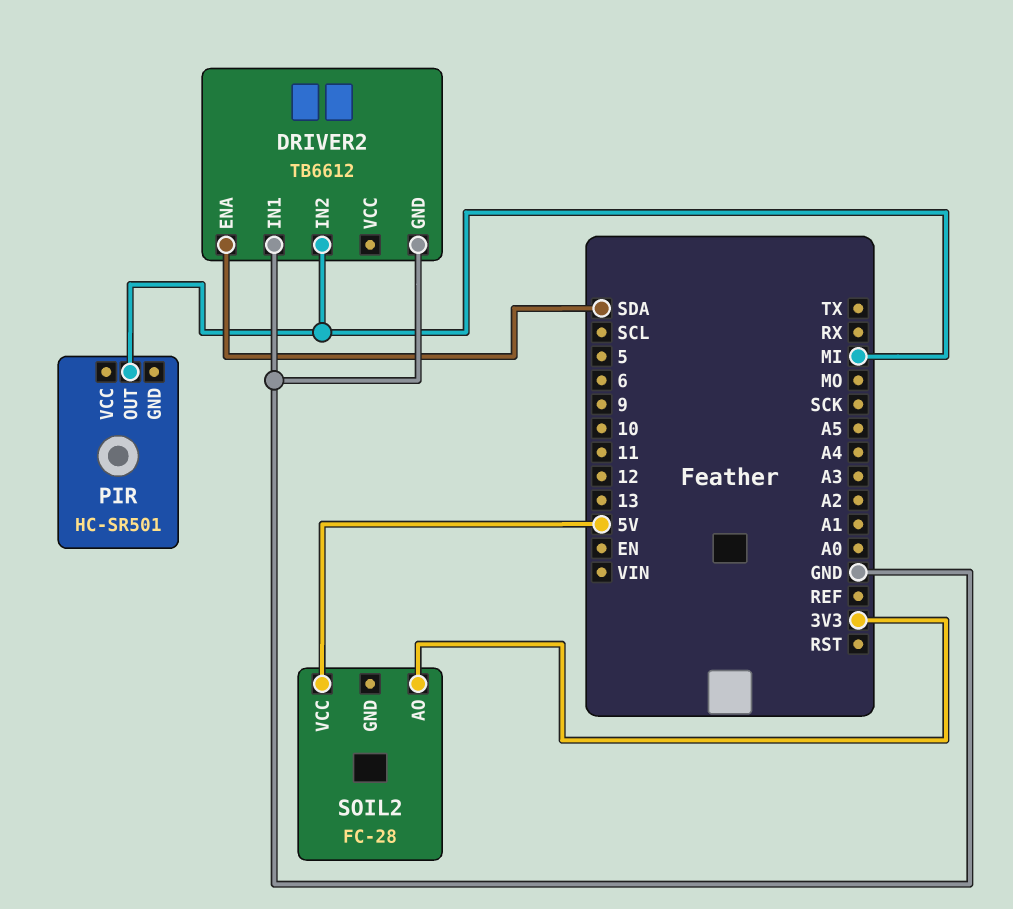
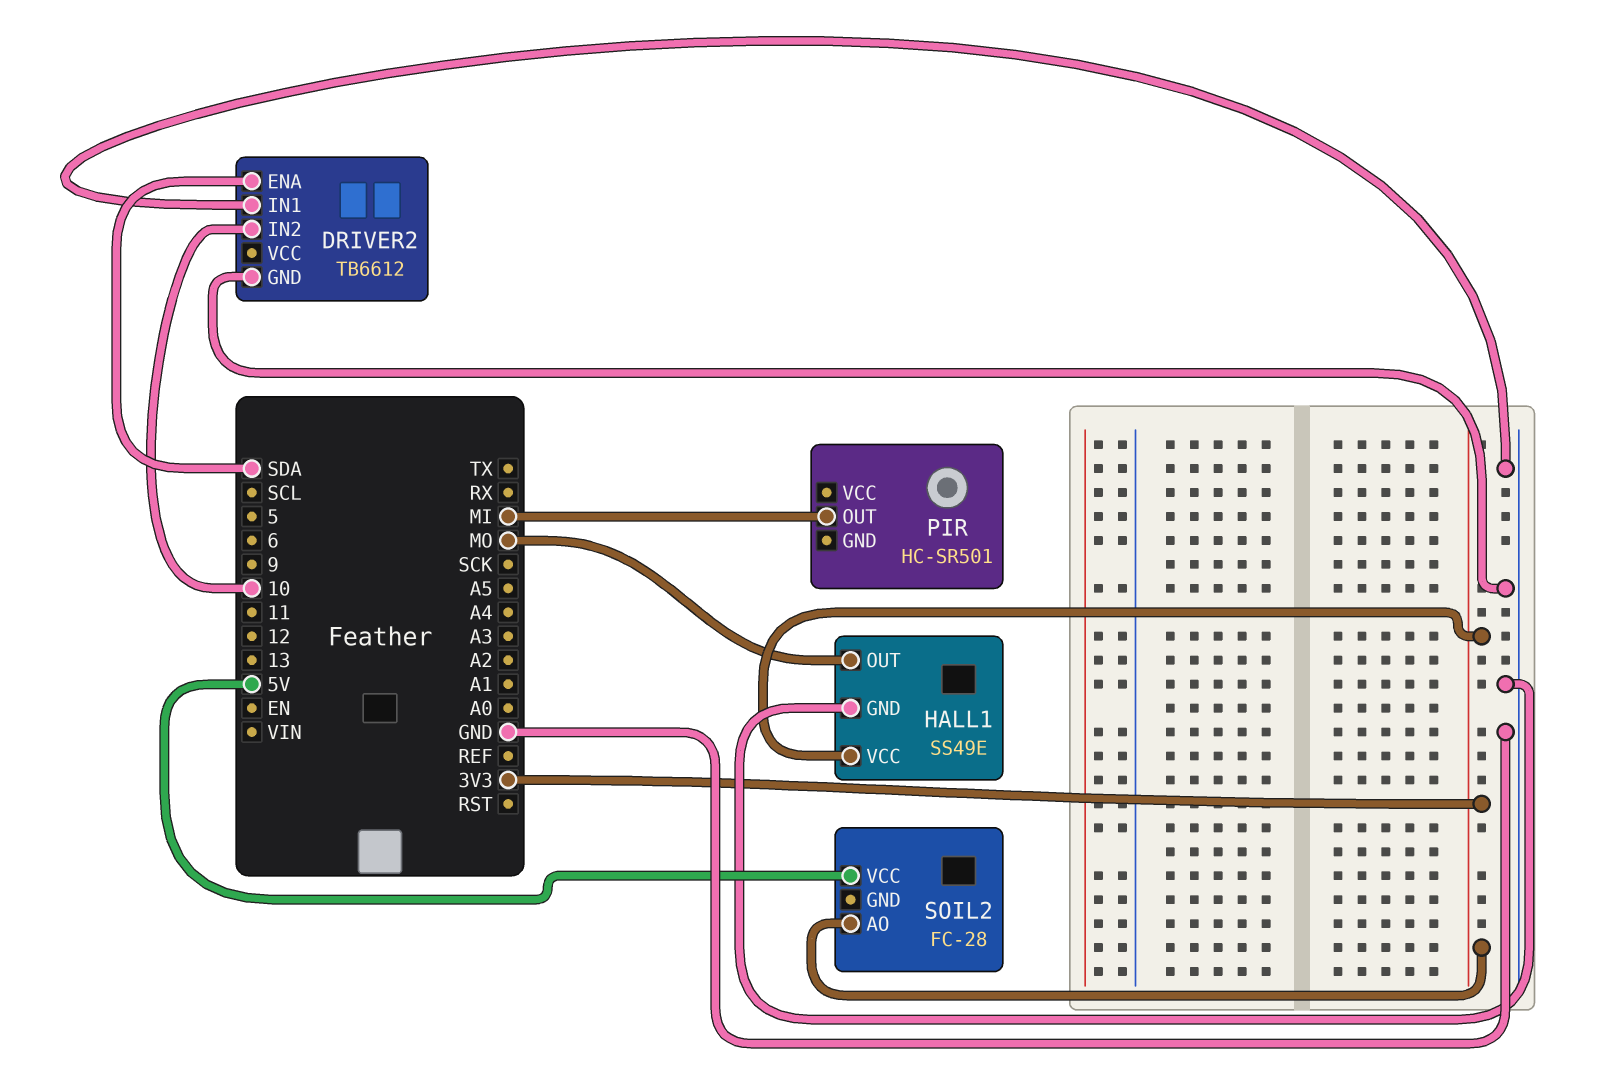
DRIVER2 pin IN2: MI -> 10
HALL1: none -> SS49E
HALL1 pin GND: none -> GND
HALL1 pin OUT: none -> MO
HALL1 pin VCC: none -> 3V3

